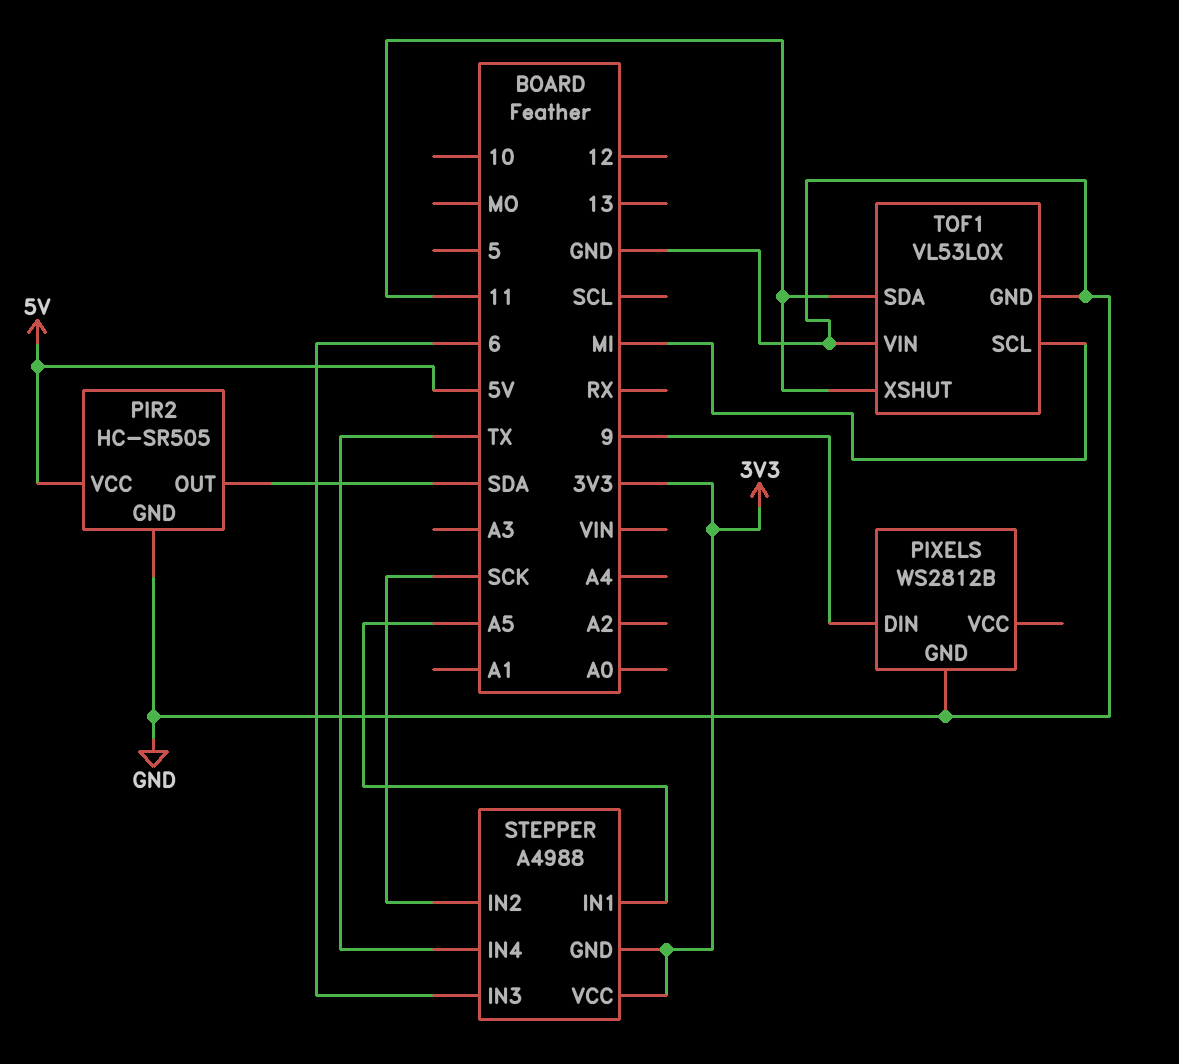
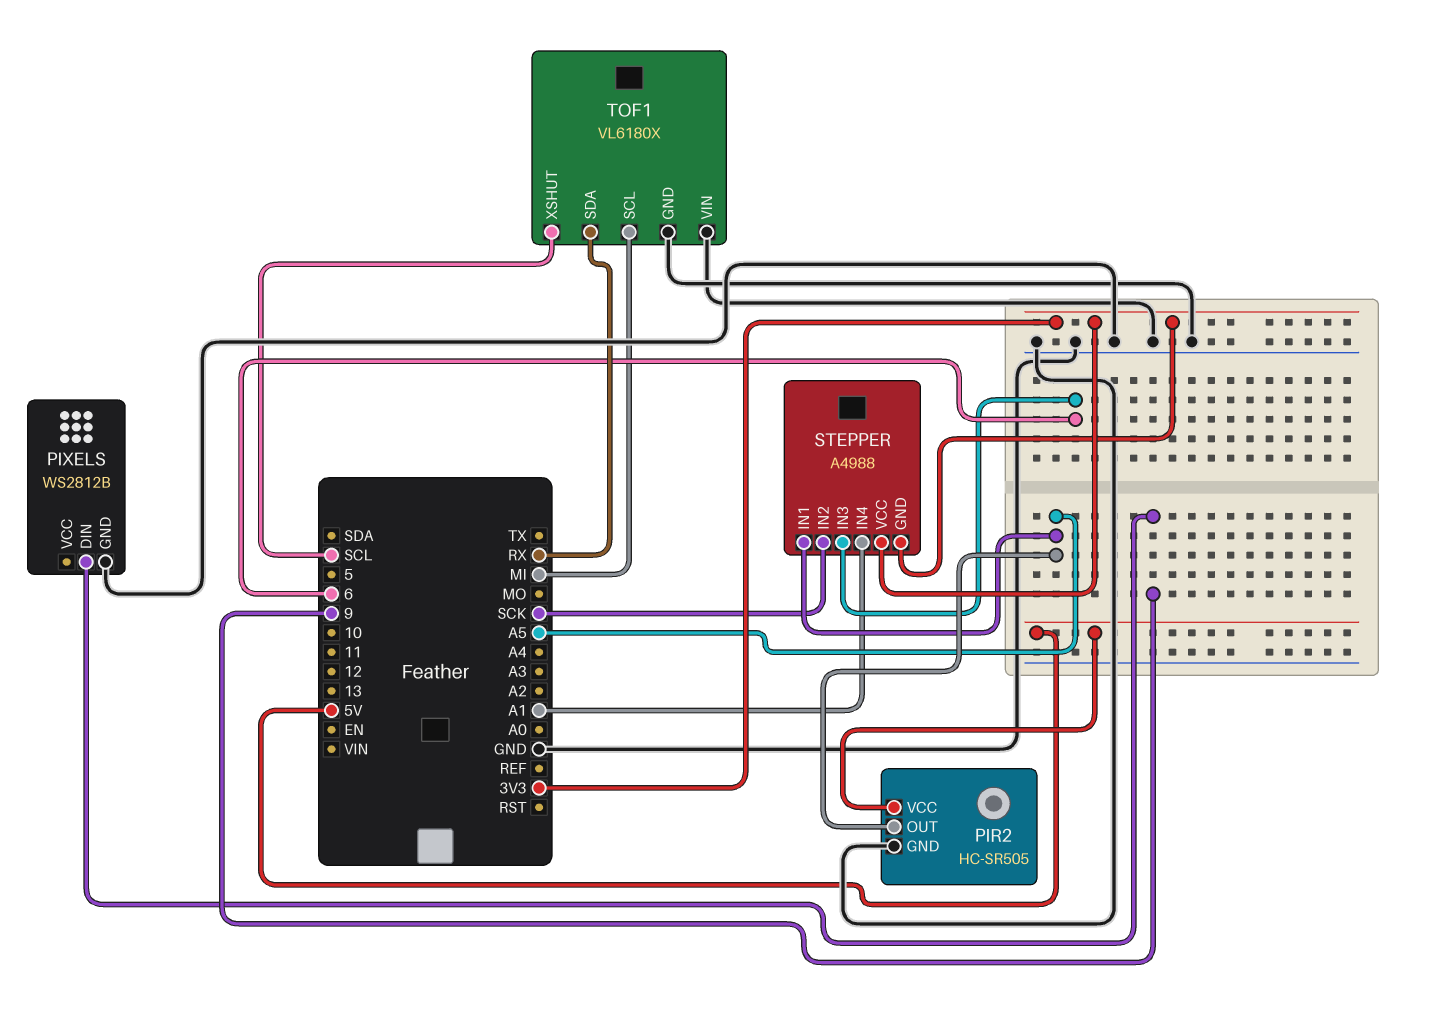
PIR2 pin OUT: SDA -> A5
STEPPER pin IN4: TX -> A1
TOF1: VL53L0X -> VL6180X
TOF1 pin SDA: 11 -> RX
TOF1 pin XSHUT: 11 -> SCL

